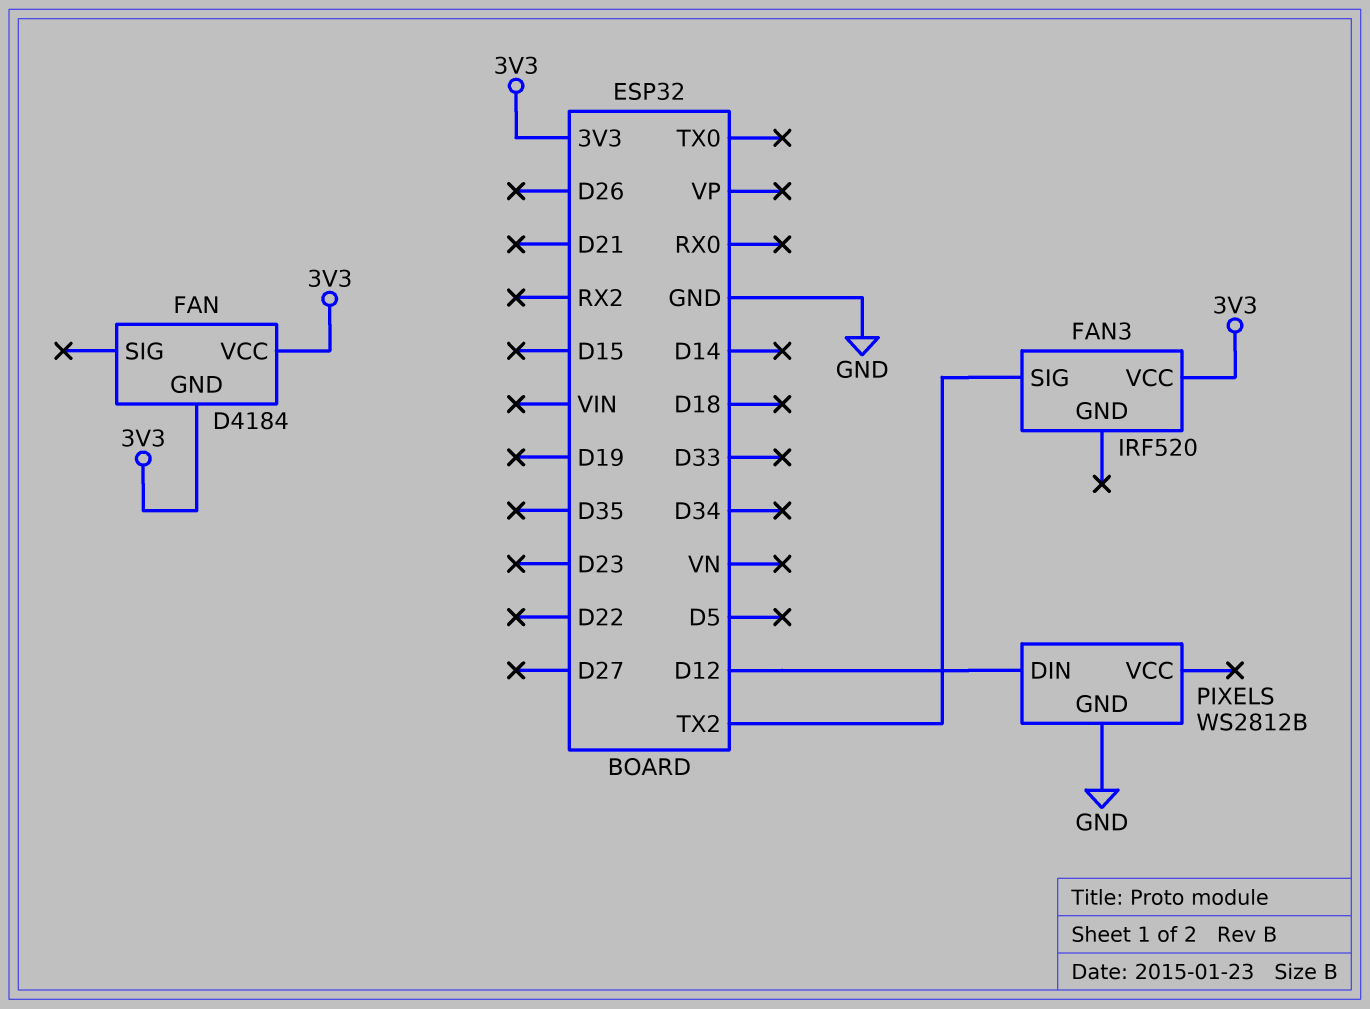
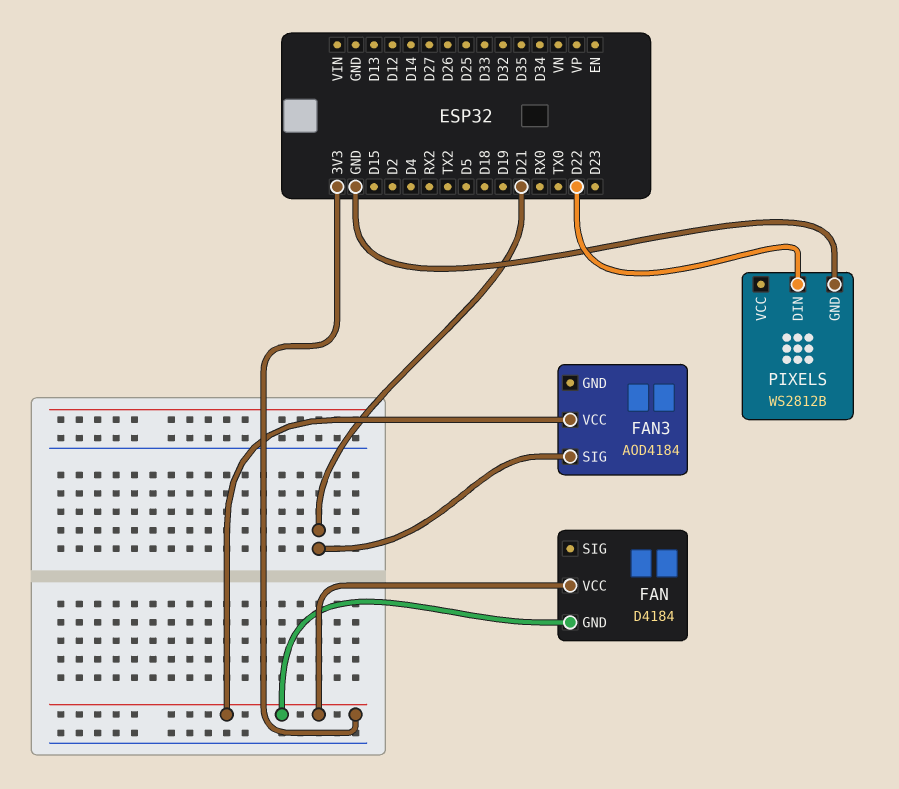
FAN3: IRF520 -> AOD4184
FAN3 pin SIG: TX2 -> D21
PIXELS pin DIN: D12 -> D22

